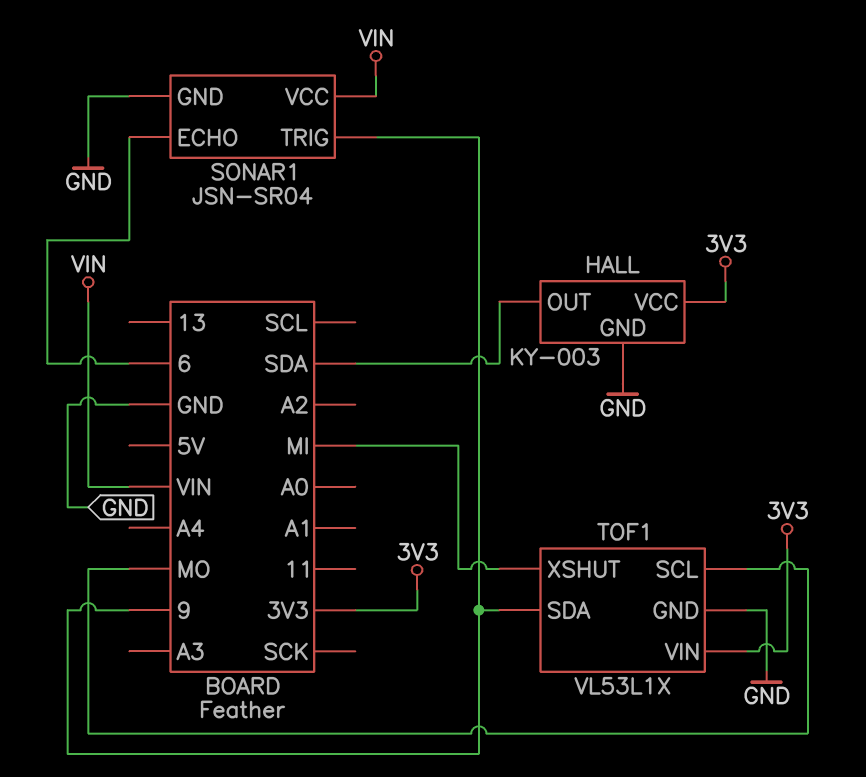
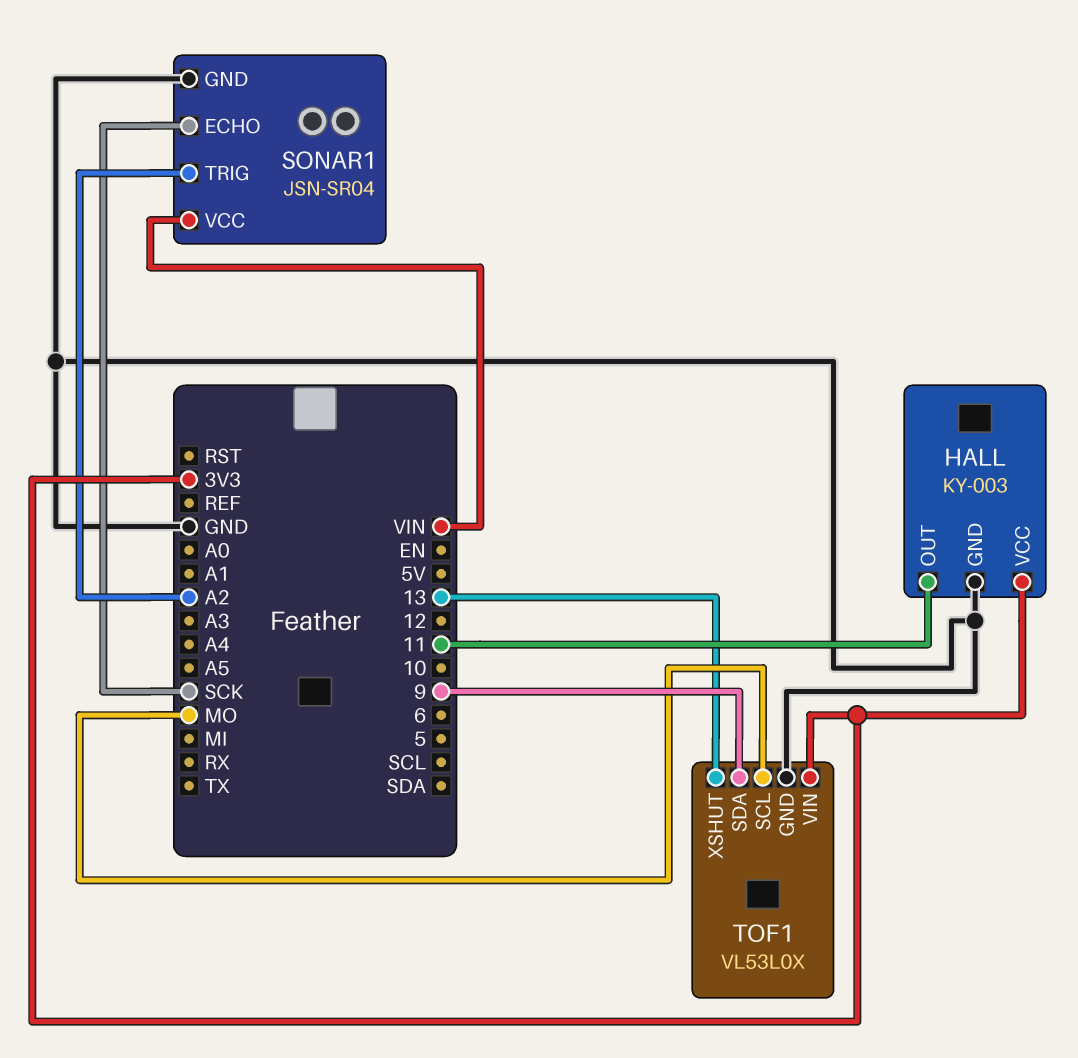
HALL pin OUT: SDA -> 11
SONAR1 pin ECHO: 6 -> SCK
SONAR1 pin TRIG: 9 -> A2
TOF1: VL53L1X -> VL53L0X
TOF1 pin XSHUT: MI -> 13

